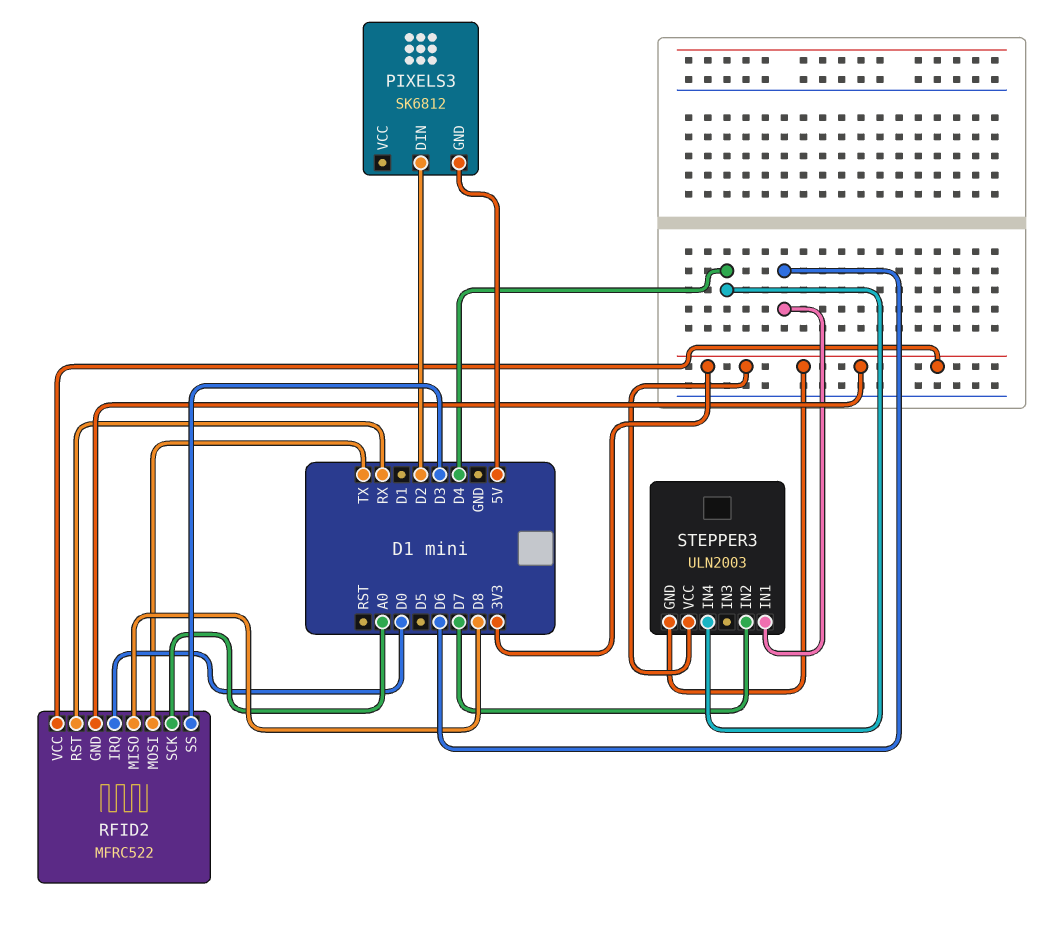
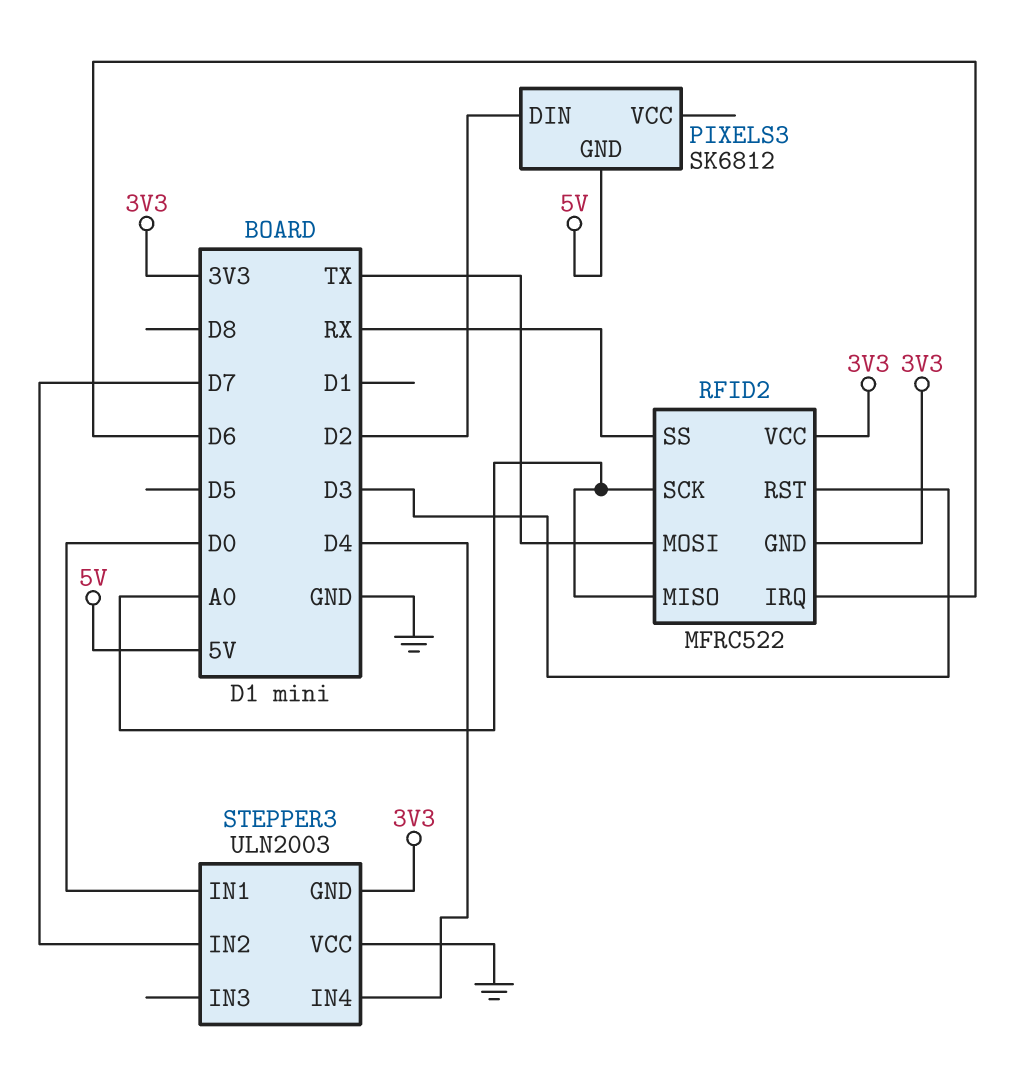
RFID2 pin IRQ: D0 -> D6
RFID2 pin MISO: D8 -> A0
RFID2 pin RST: RX -> D3
RFID2 pin SS: D3 -> RX
STEPPER3 pin IN1: D6 -> D0
STEPPER3 pin VCC: 3V3 -> GND

